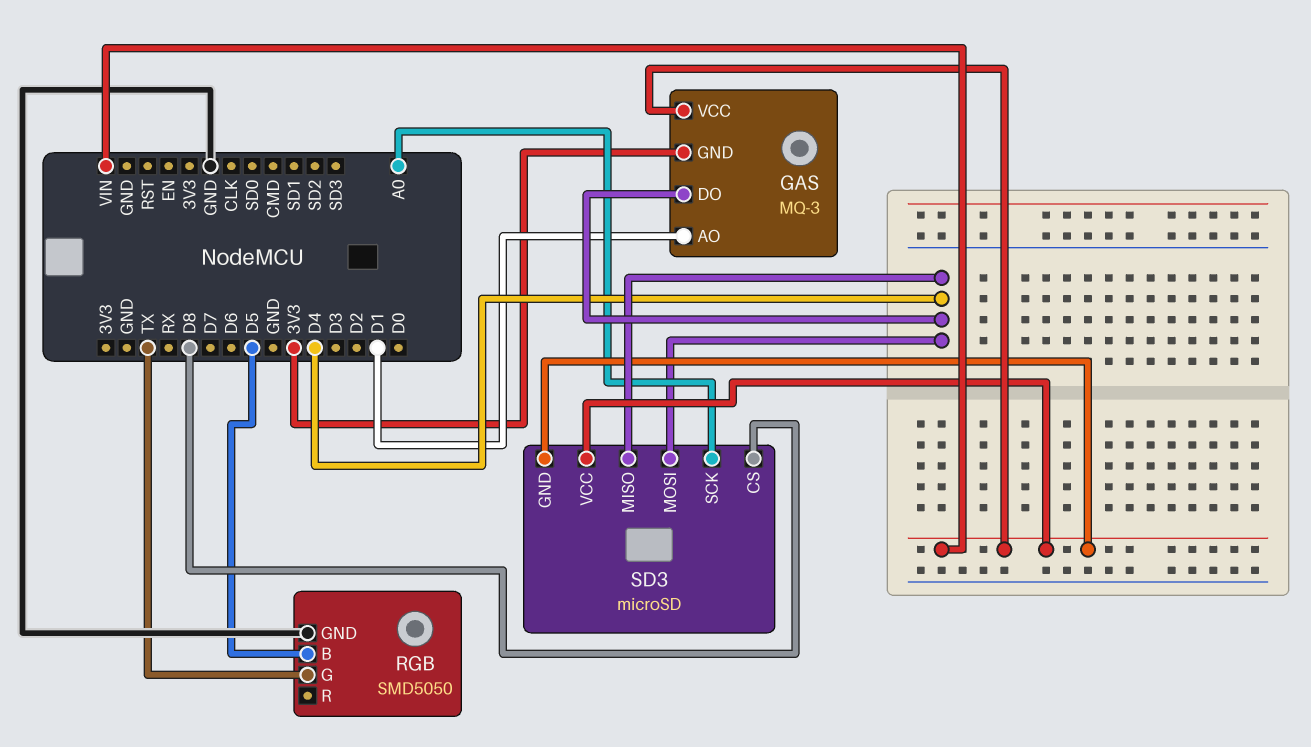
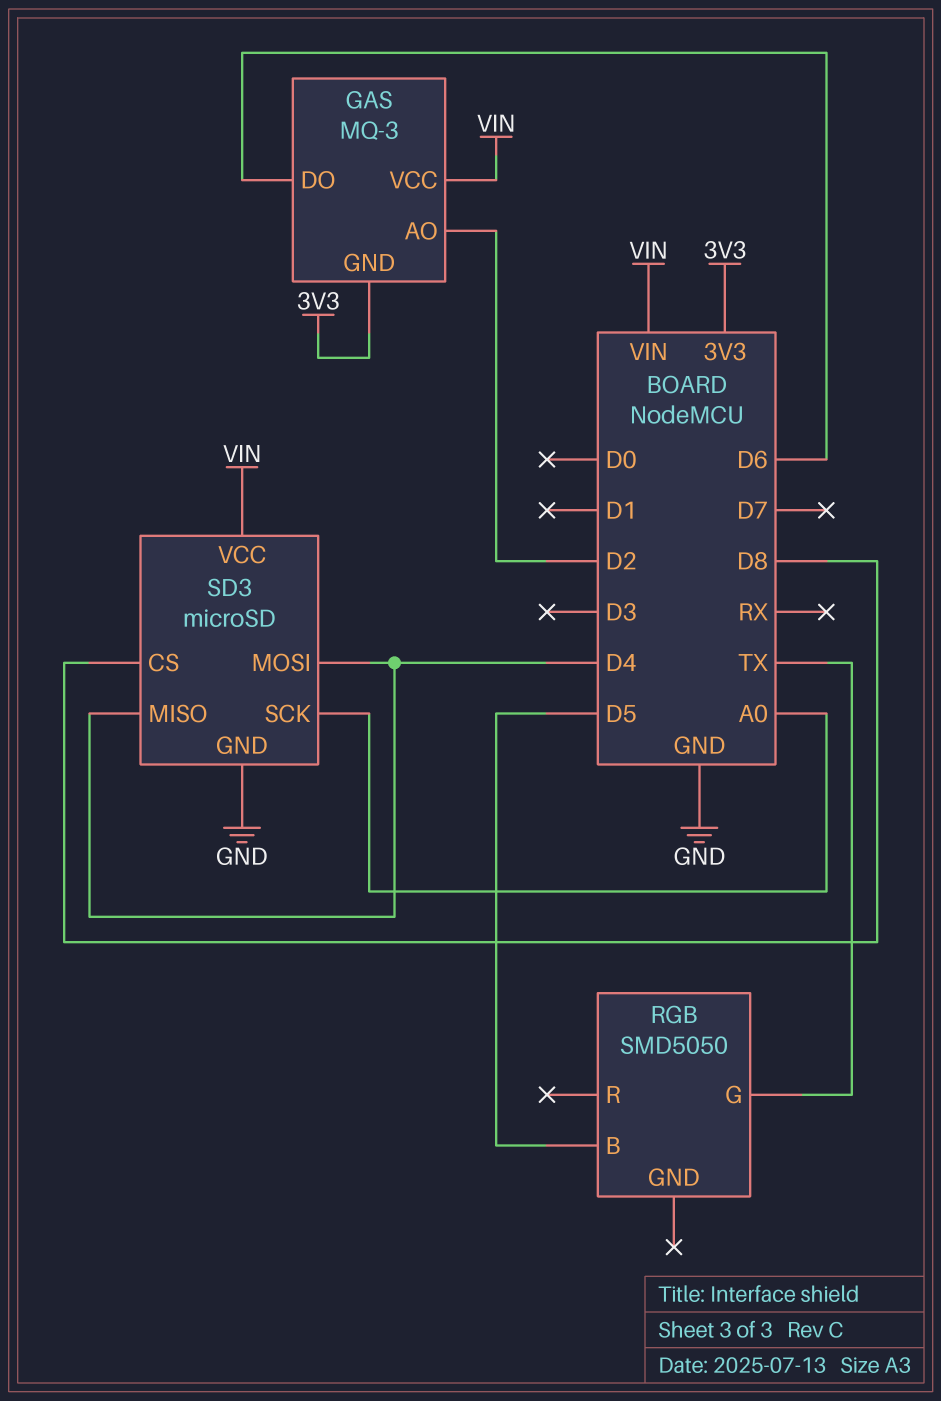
GAS pin AO: D1 -> D2
GAS pin DO: D4 -> D6
RGB pin GND: GND -> none
SD3 pin GND: VIN -> GND

